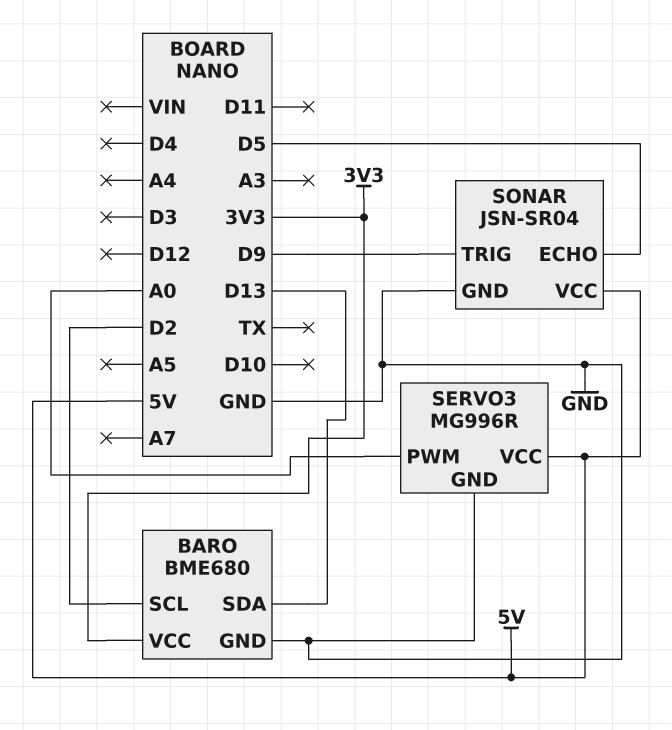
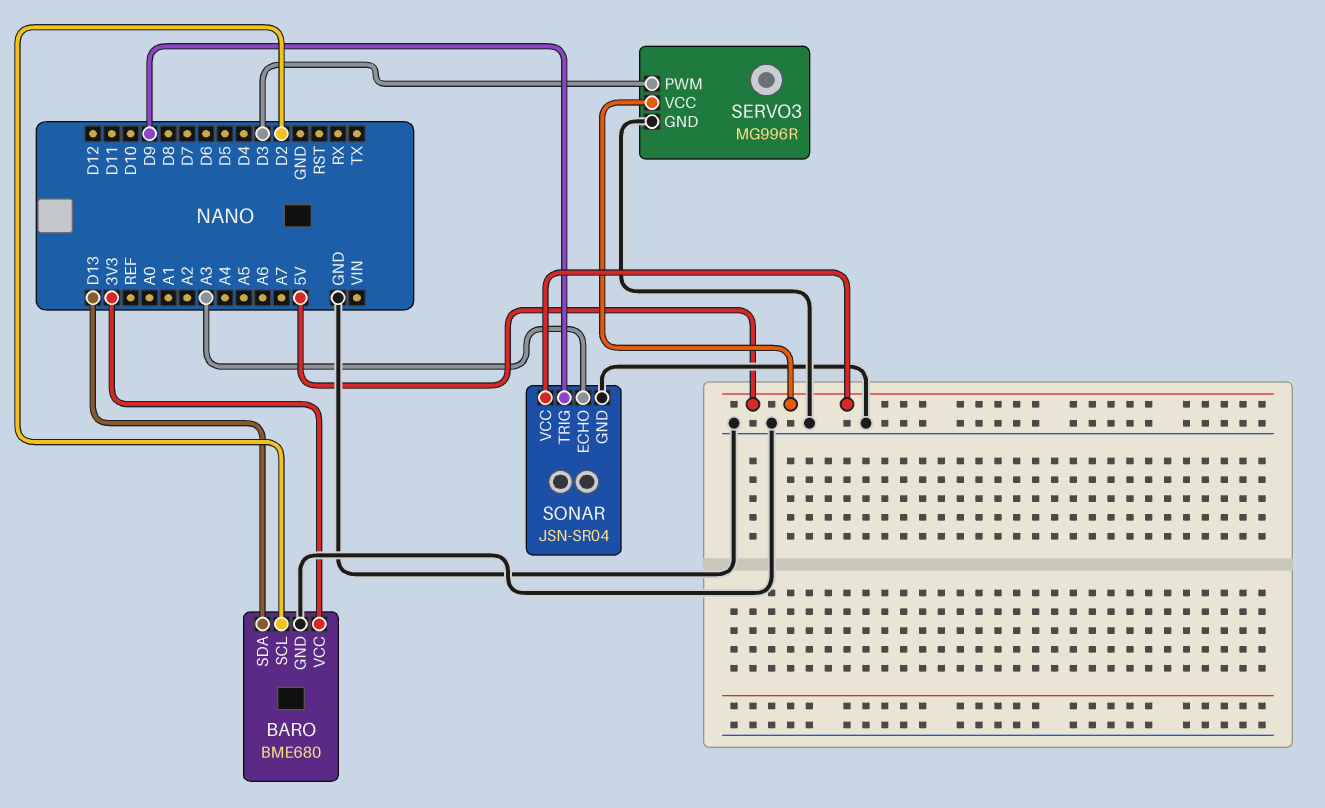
SERVO3 pin PWM: A0 -> D3
SONAR pin ECHO: D5 -> A3

